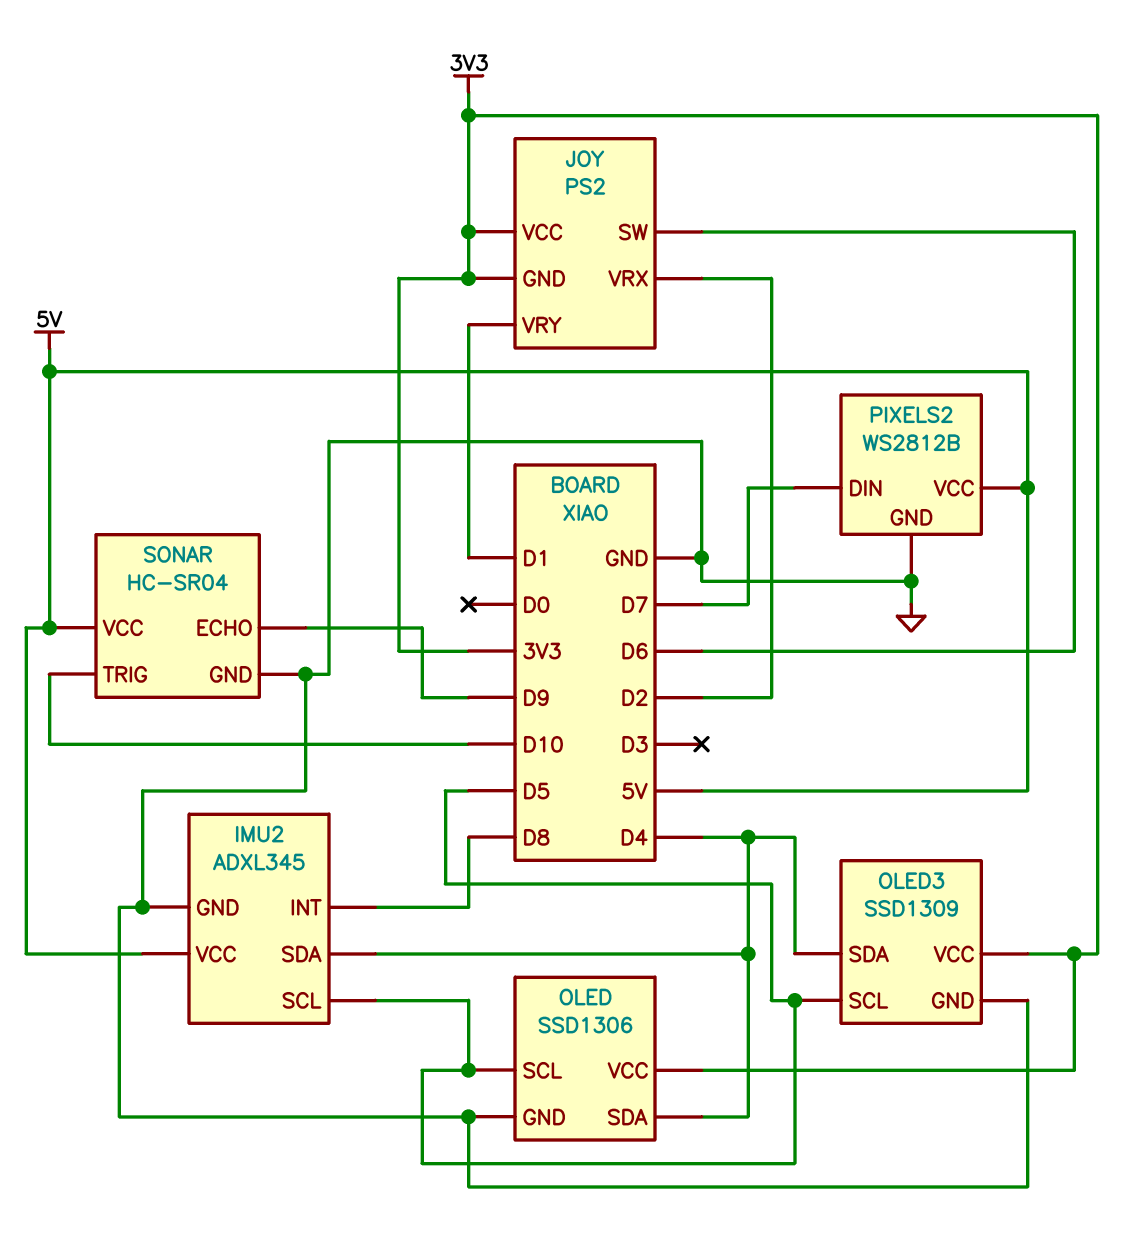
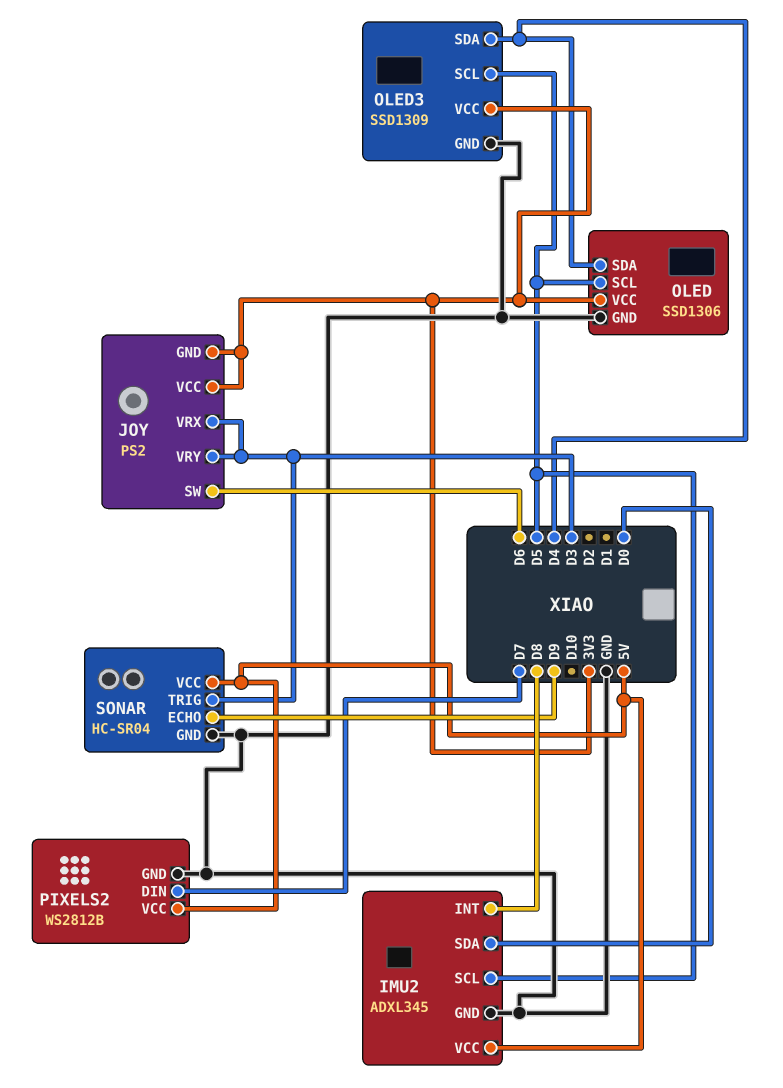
IMU2 pin SDA: D4 -> D0
JOY pin VRX: D2 -> D3
JOY pin VRY: D1 -> D3
SONAR pin TRIG: D10 -> D3

